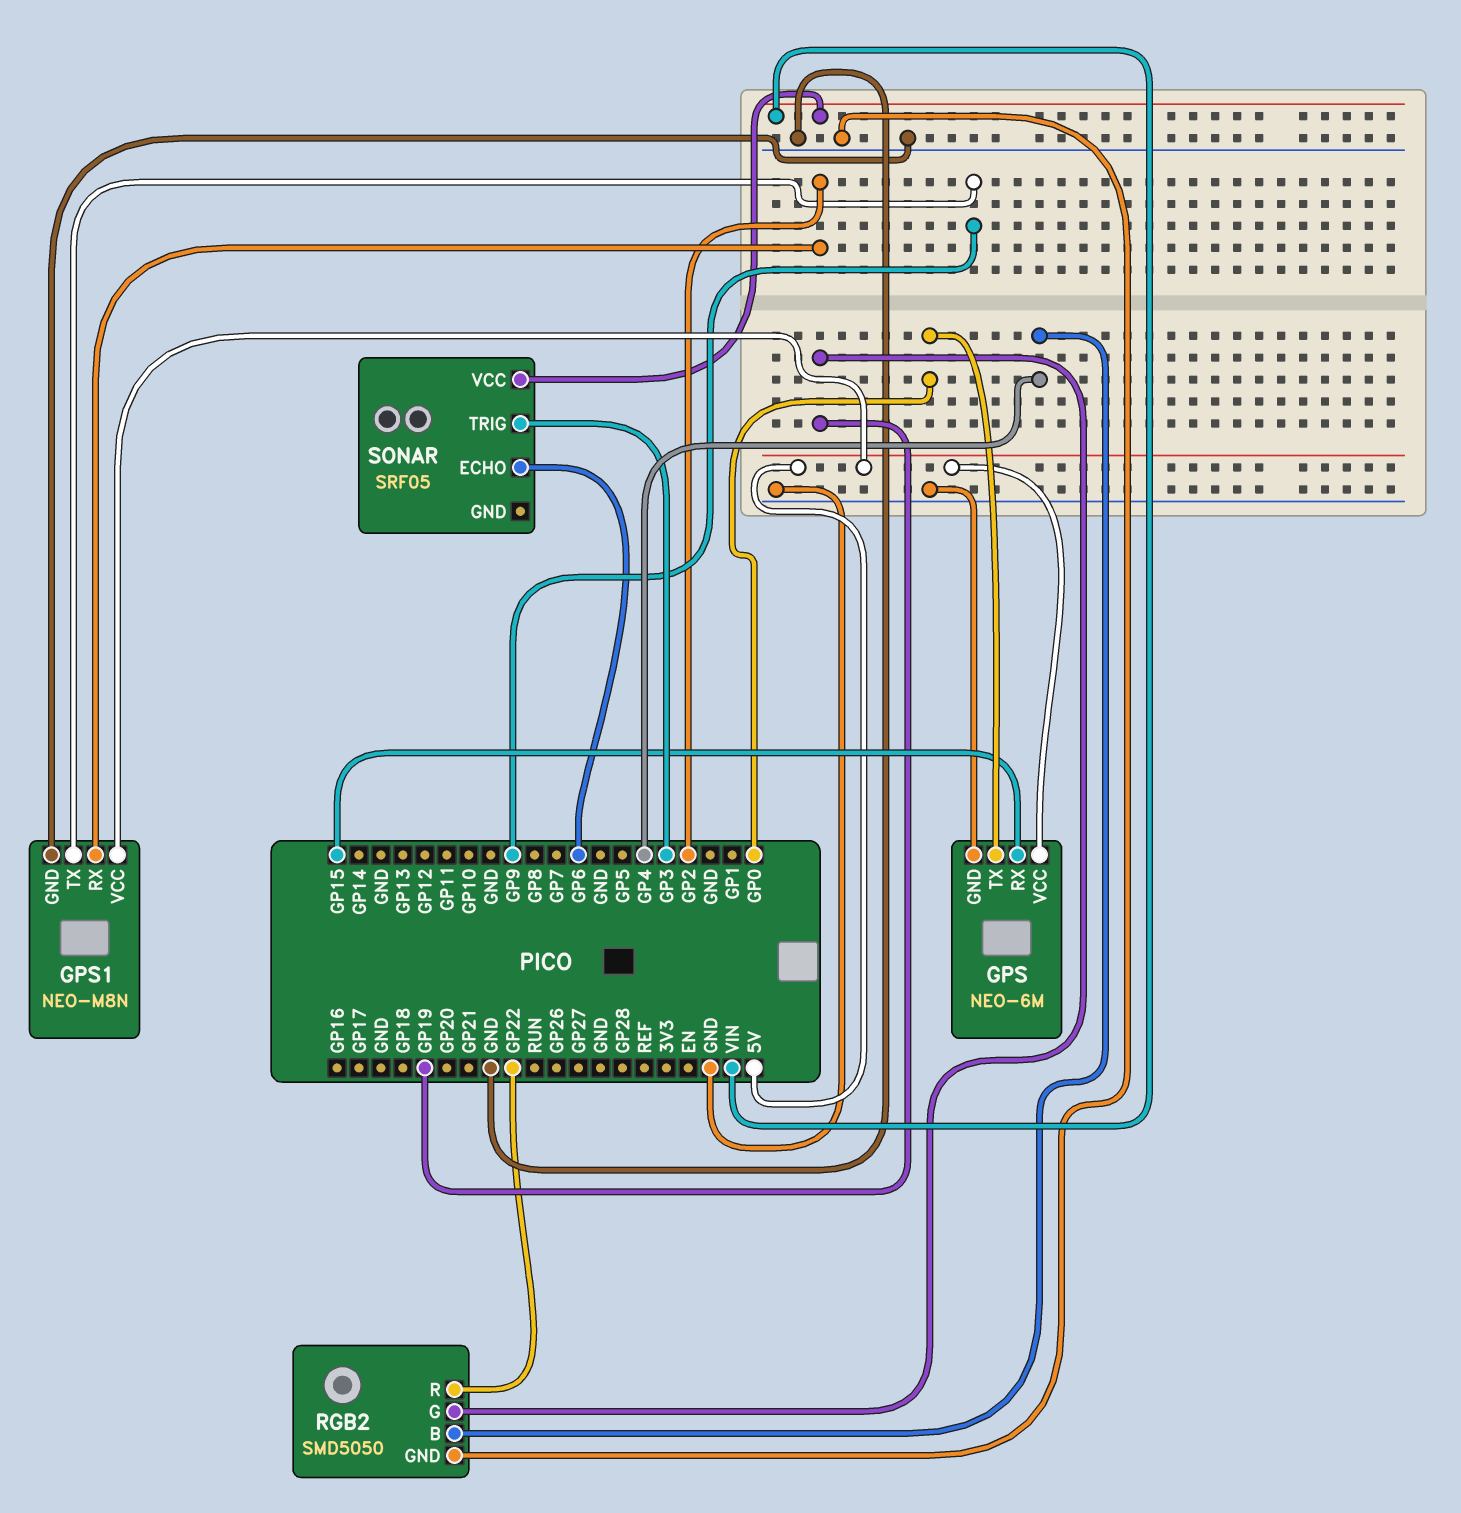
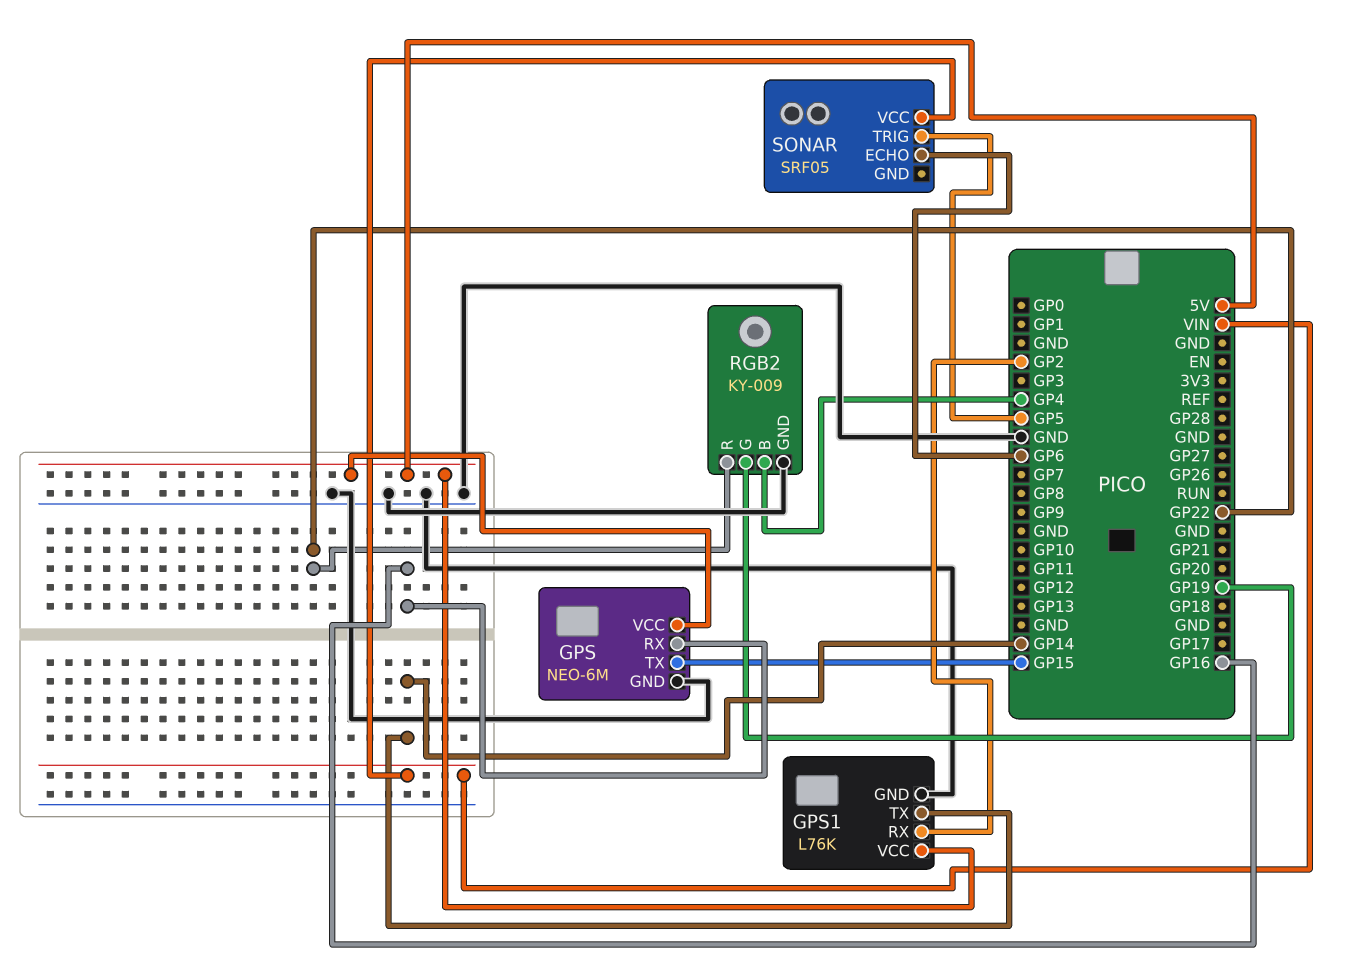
GPS pin RX: GP15 -> GP16
GPS pin TX: GP0 -> GP15
GPS1: NEO-M8N -> L76K
GPS1 pin TX: GP9 -> GP14
RGB2: SMD5050 -> KY-009
SONAR pin TRIG: GP3 -> GP5

